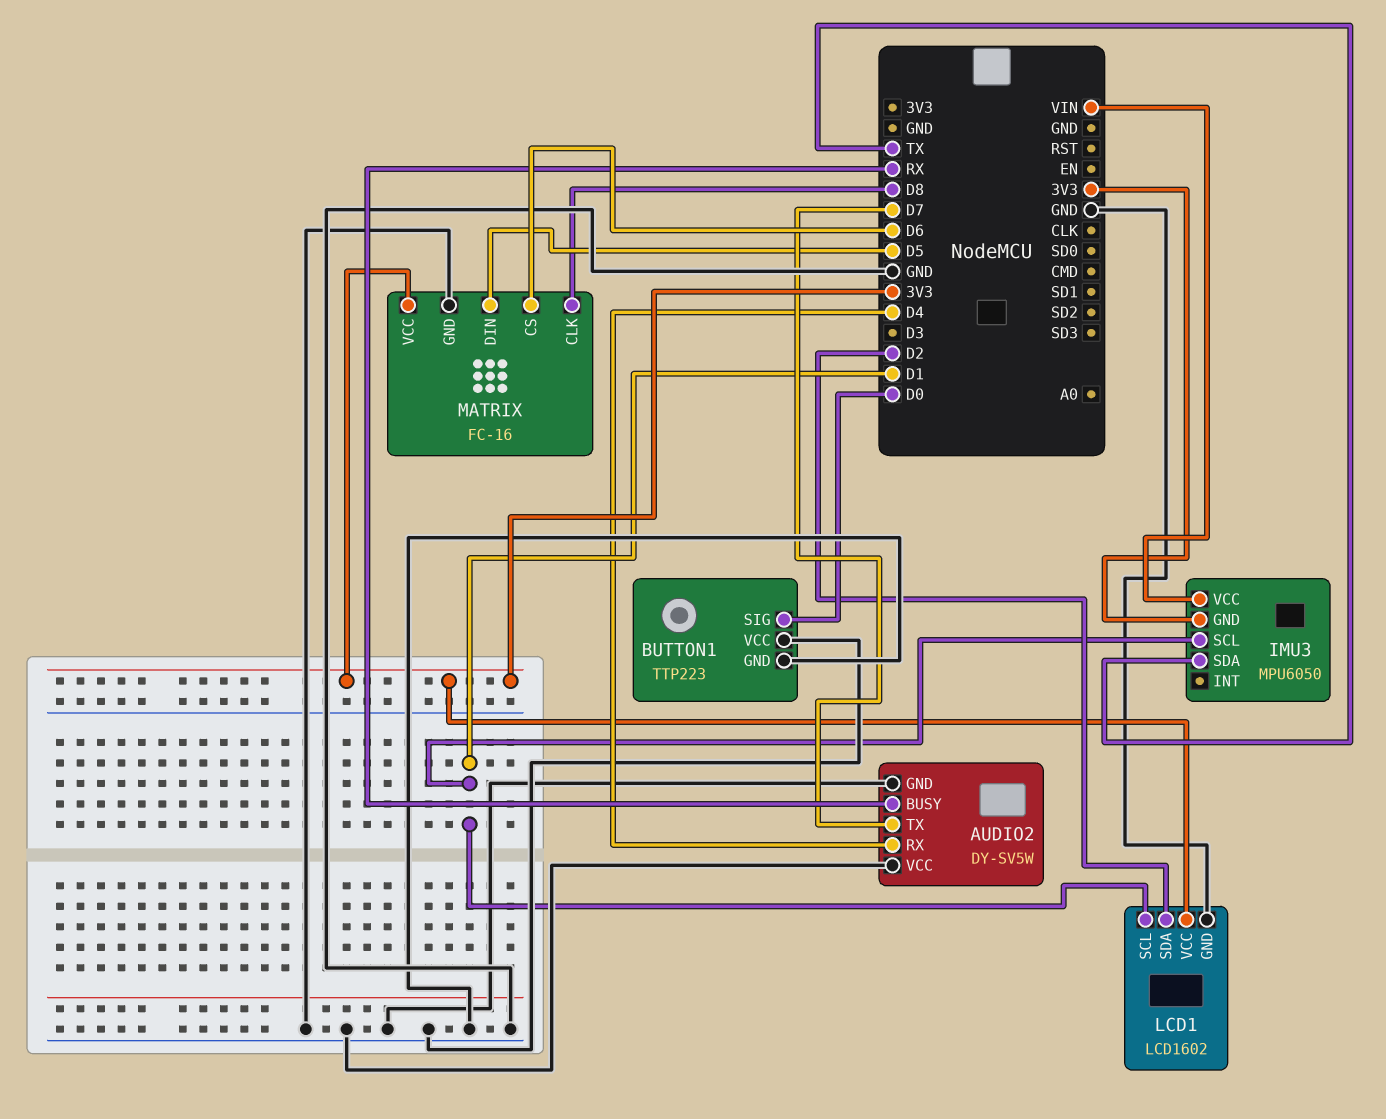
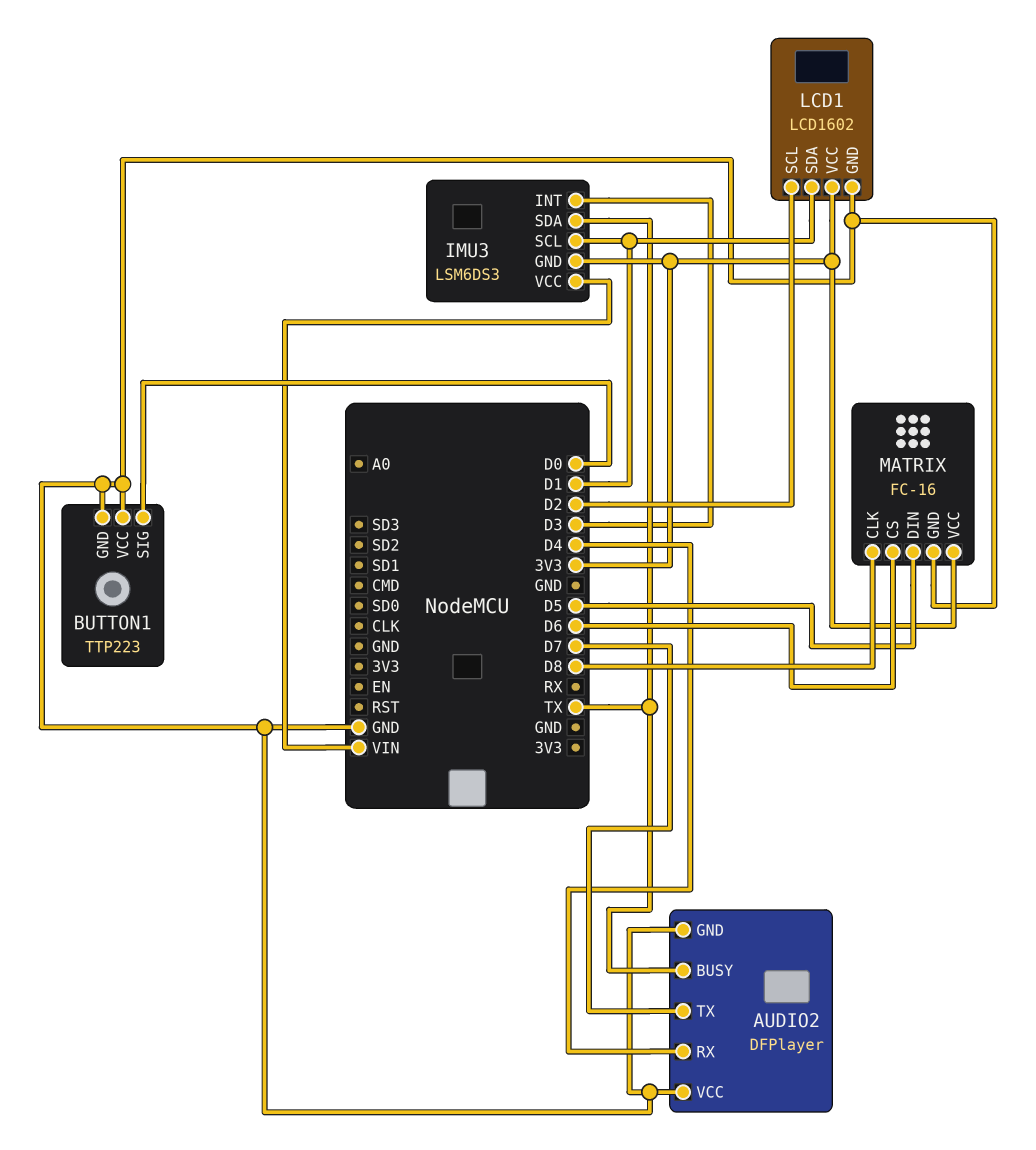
AUDIO2: DY-SV5W -> DFPlayer
AUDIO2 pin BUSY: RX -> TX
IMU3: MPU6050 -> LSM6DS3
IMU3 pin INT: none -> D3
LCD1 pin SCL: D1 -> D2
LCD1 pin SDA: D2 -> D1

